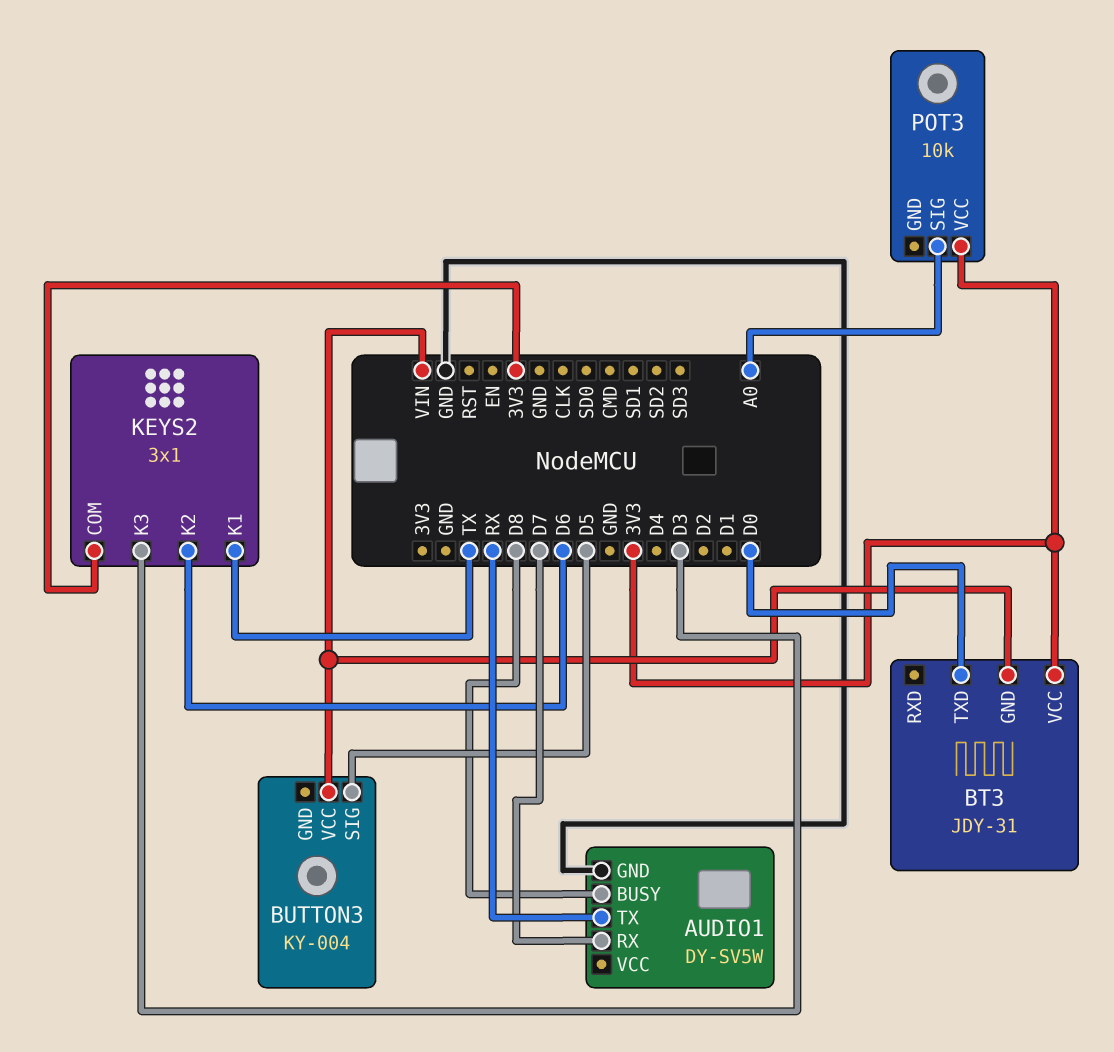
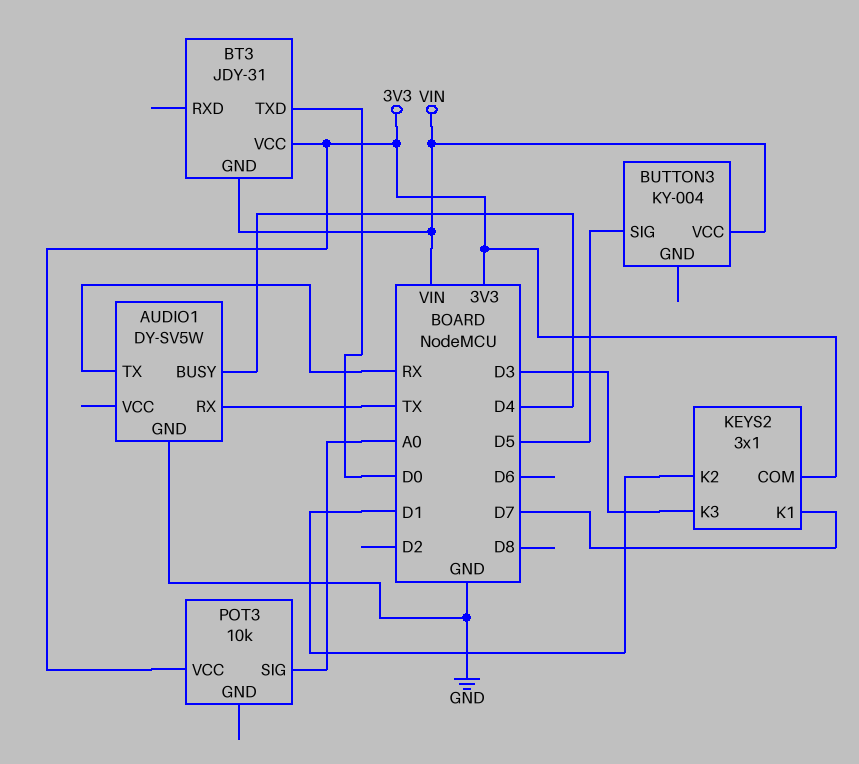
AUDIO1 pin BUSY: D8 -> D4
AUDIO1 pin RX: D7 -> TX
KEYS2 pin K1: TX -> D7
KEYS2 pin K2: D6 -> D1

